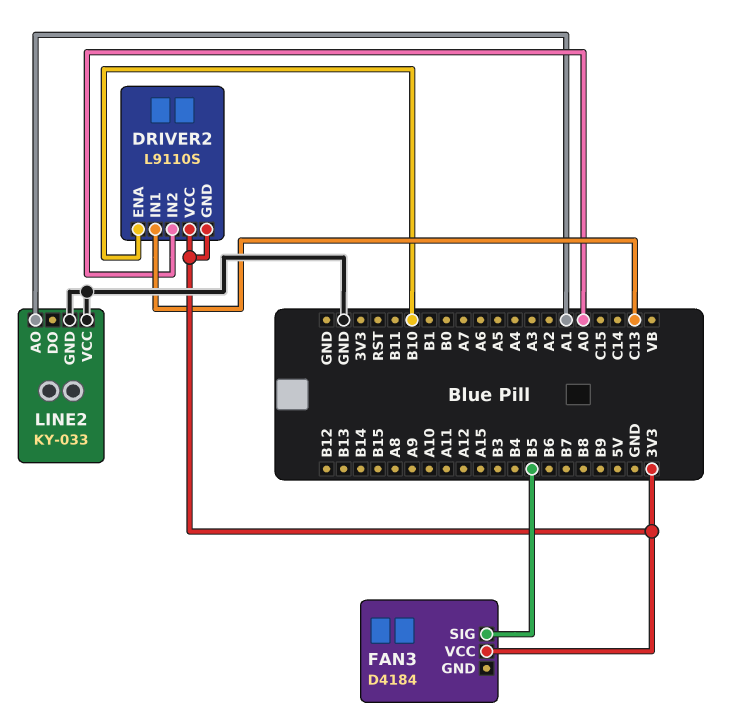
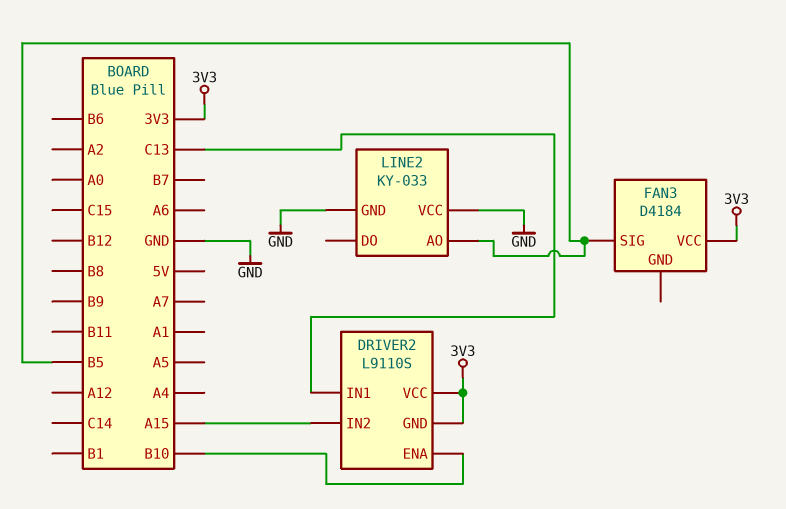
DRIVER2 pin IN2: A0 -> A15
LINE2 pin AO: A1 -> B5

